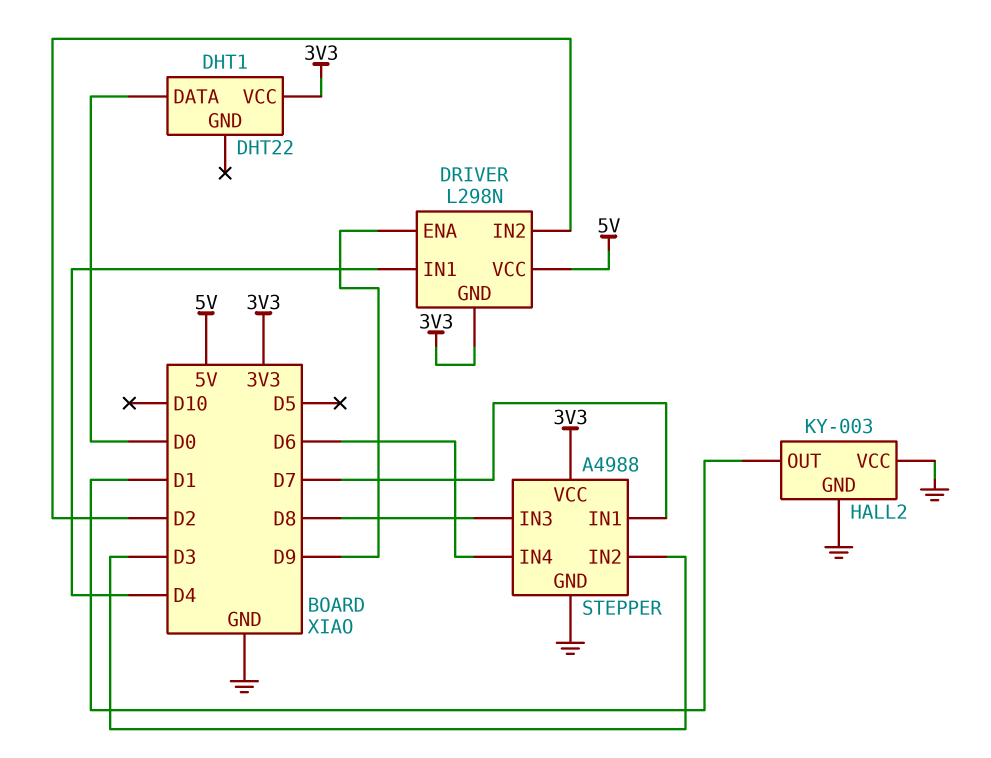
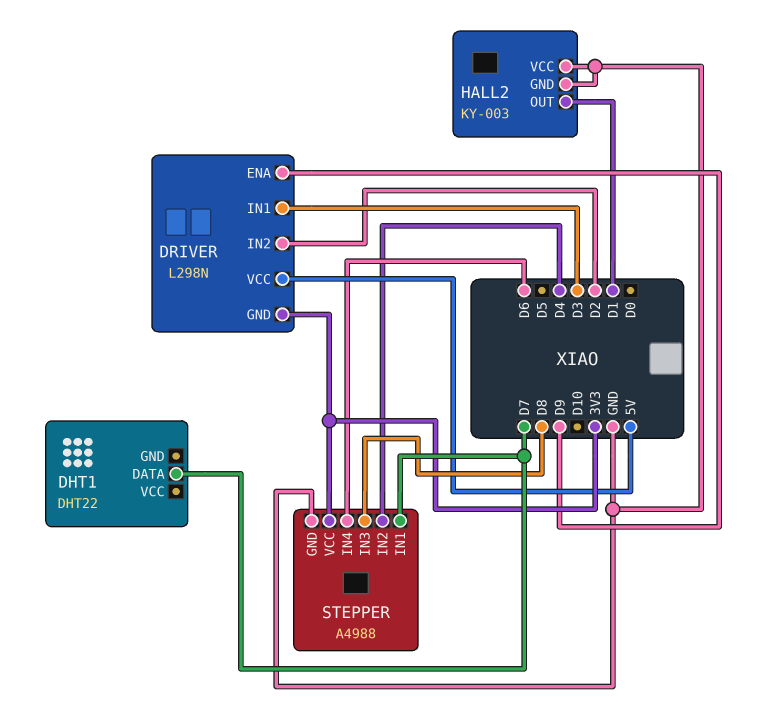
DHT1 pin DATA: D0 -> D7
DHT1 pin VCC: 3V3 -> none
DRIVER pin IN1: D4 -> D3
STEPPER pin IN2: D3 -> D4

